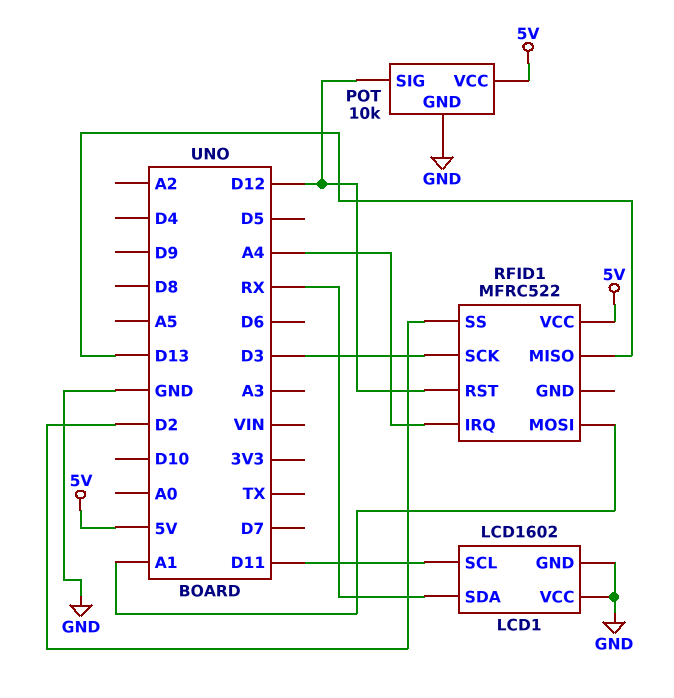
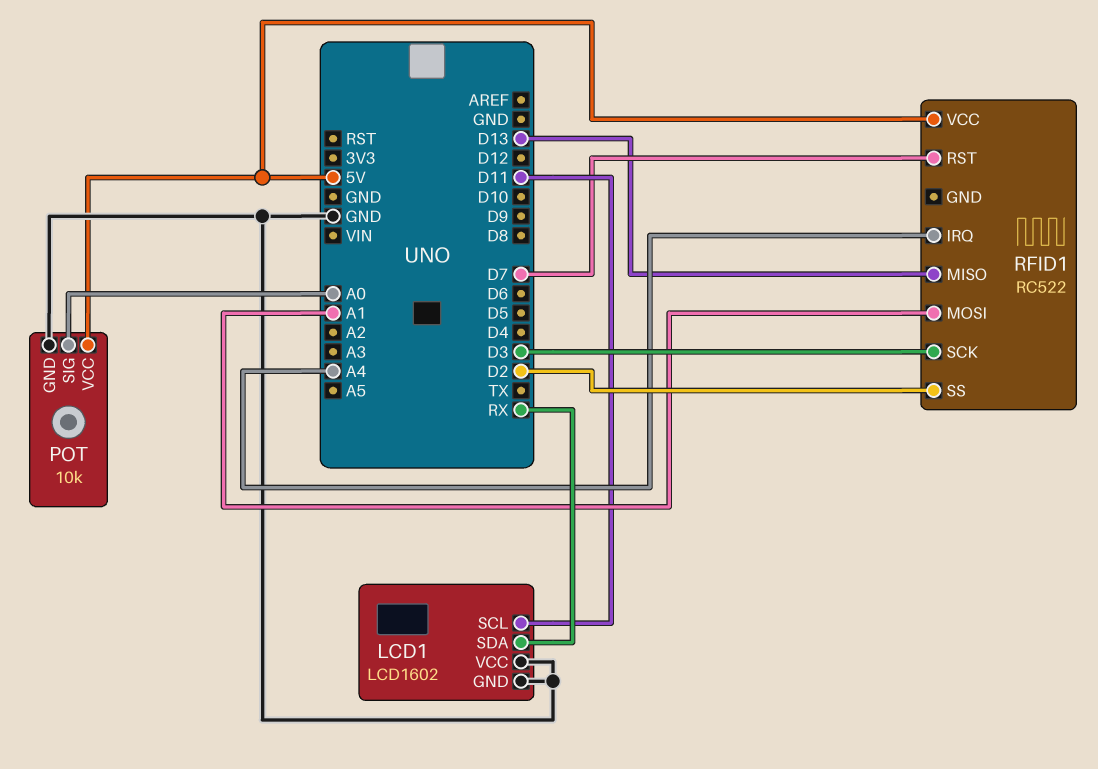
POT pin SIG: D12 -> A0
RFID1: MFRC522 -> RC522
RFID1 pin RST: D12 -> D7

